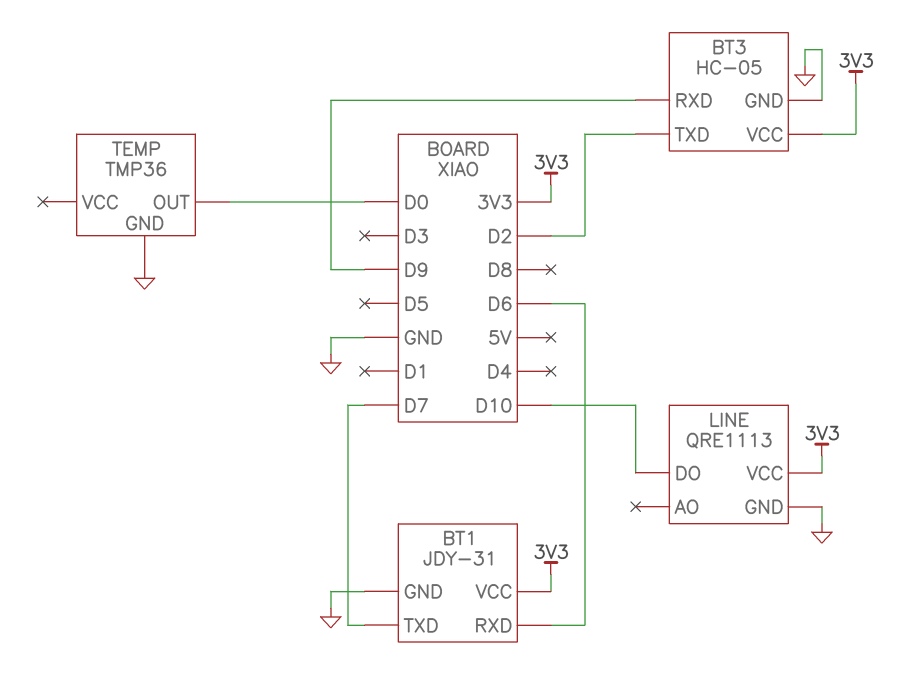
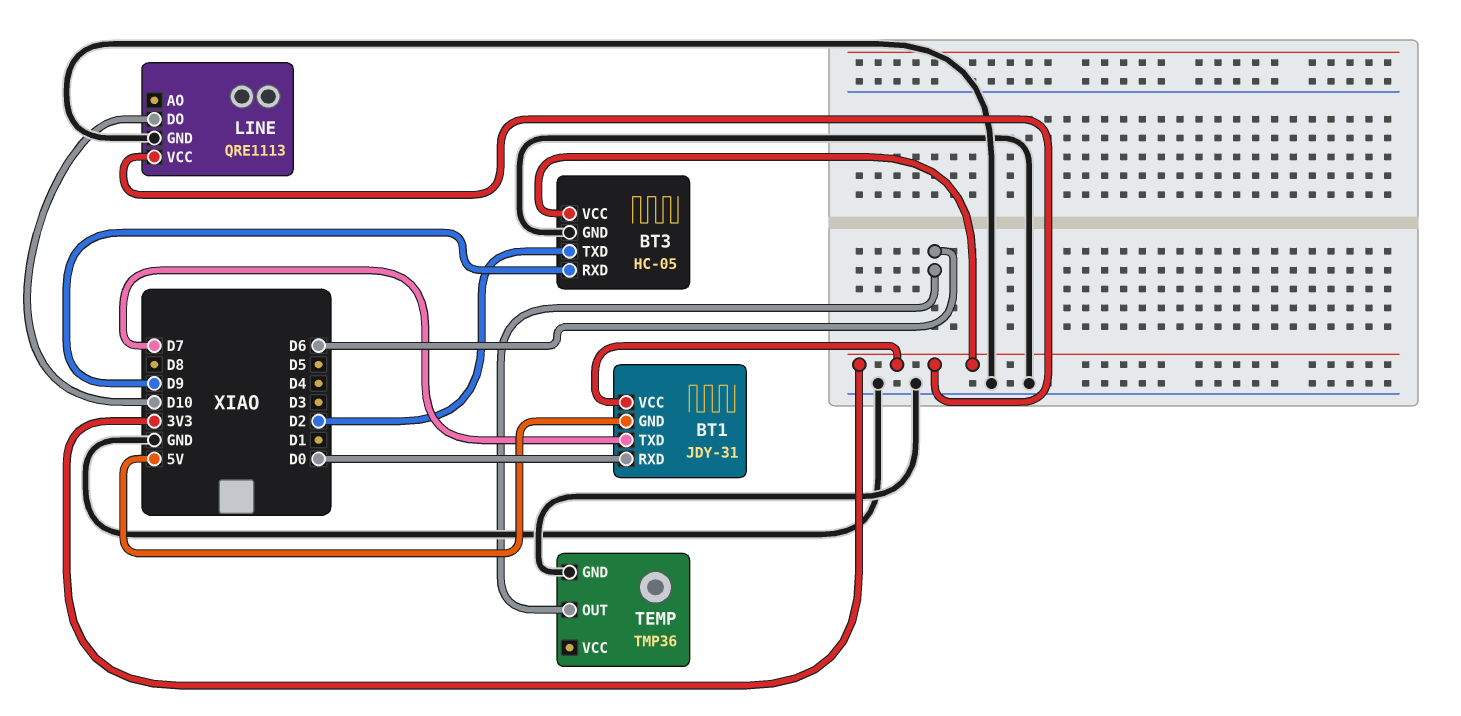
BT1 pin GND: GND -> 5V
BT1 pin RXD: D6 -> D0
TEMP pin OUT: D0 -> D6

